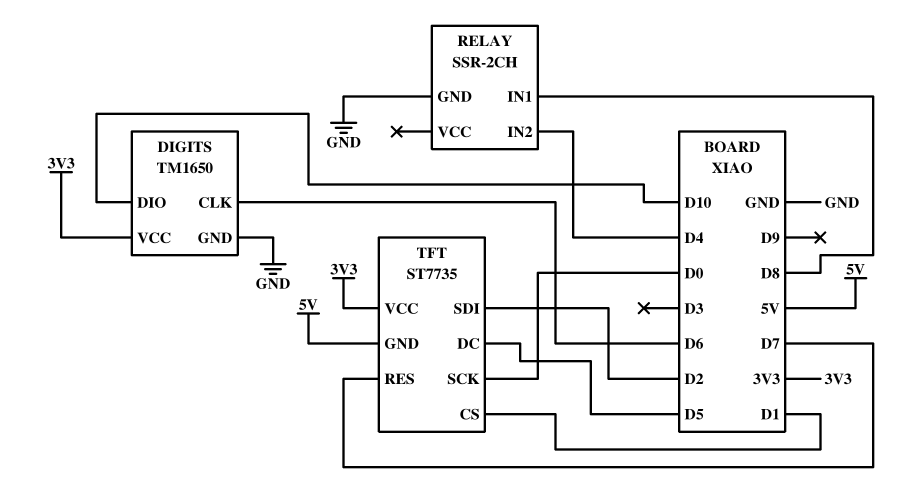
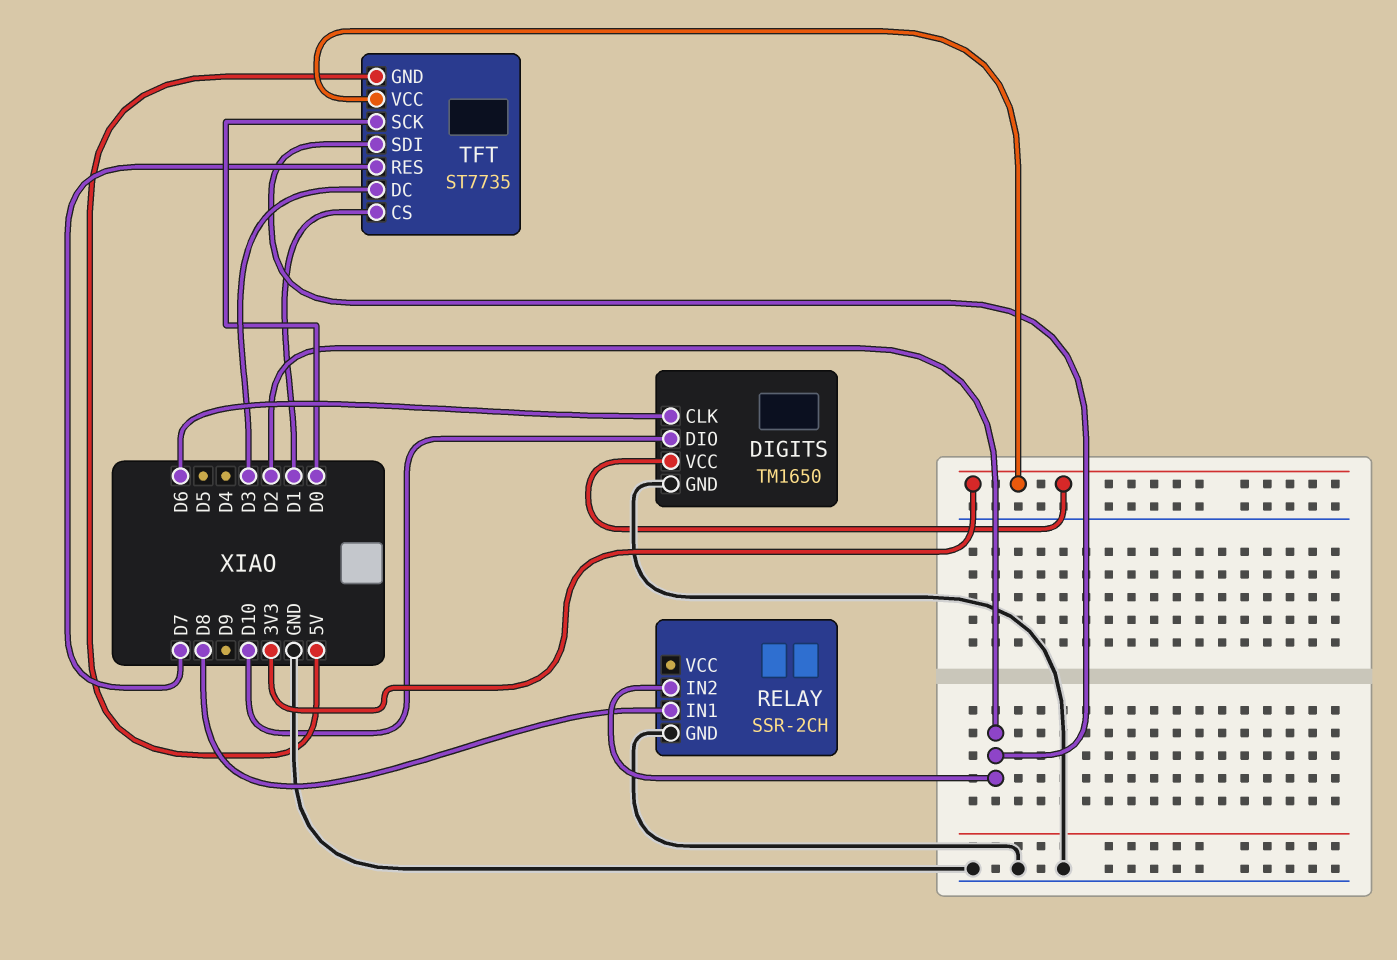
RELAY pin IN2: D4 -> D2
TFT pin DC: D5 -> D3

